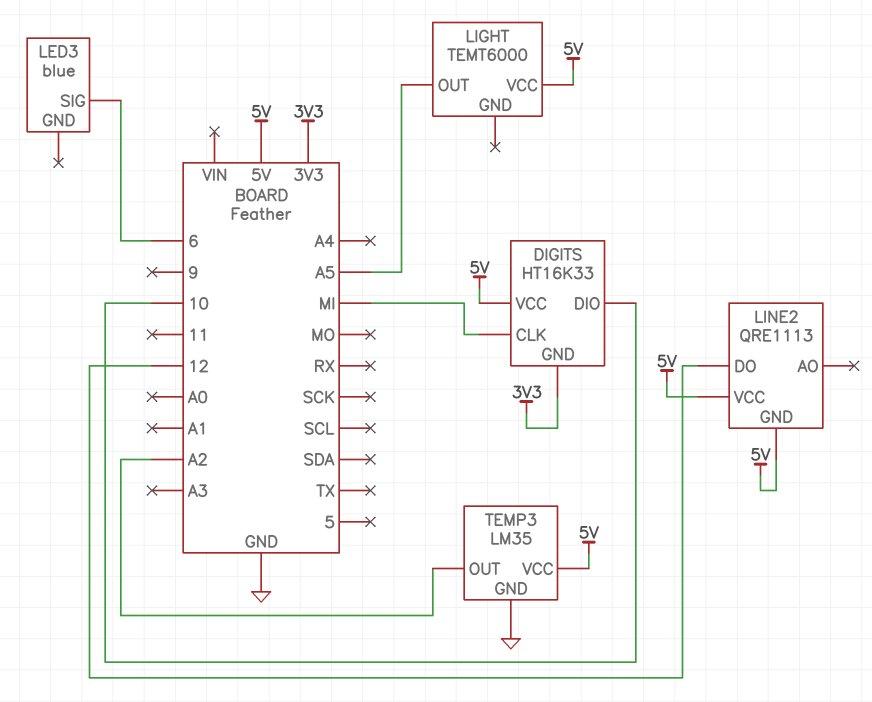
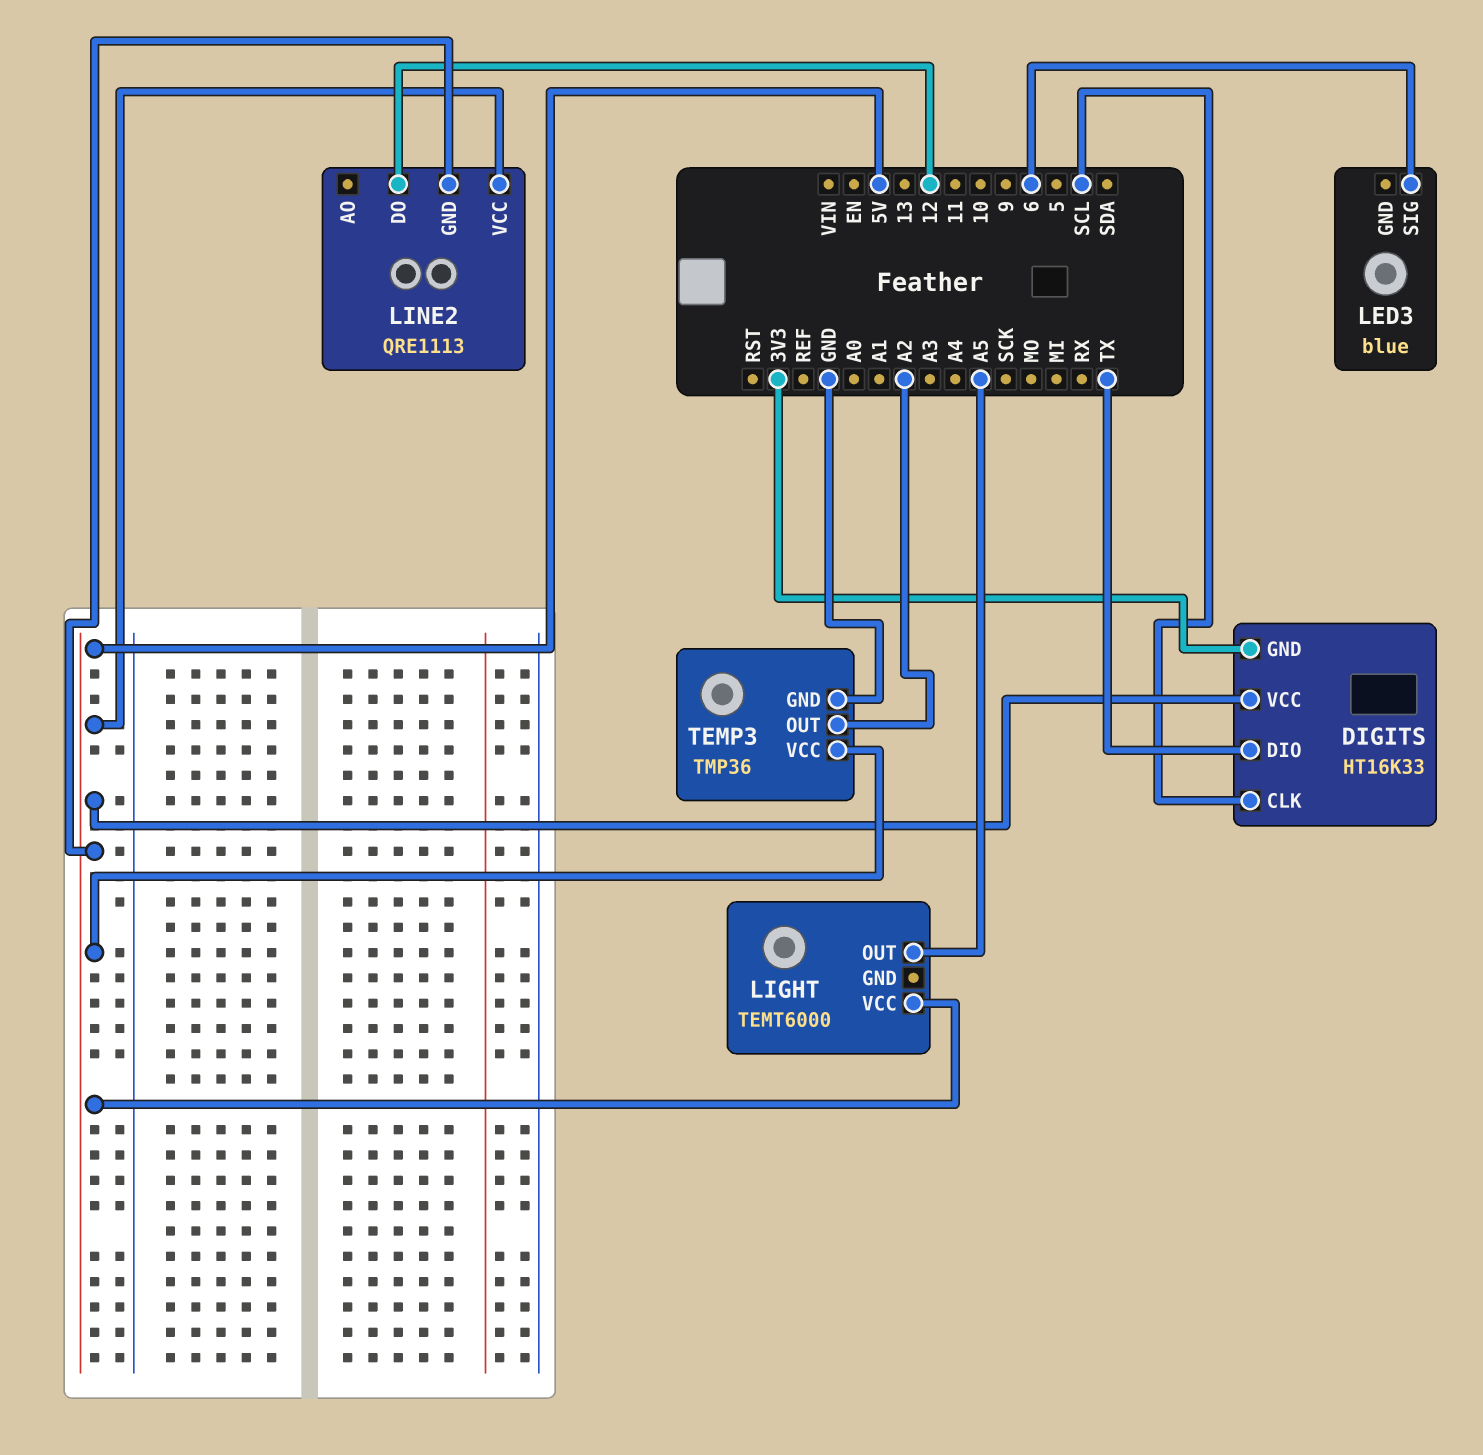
DIGITS pin CLK: MI -> SCL
DIGITS pin DIO: 10 -> TX
TEMP3: LM35 -> TMP36

